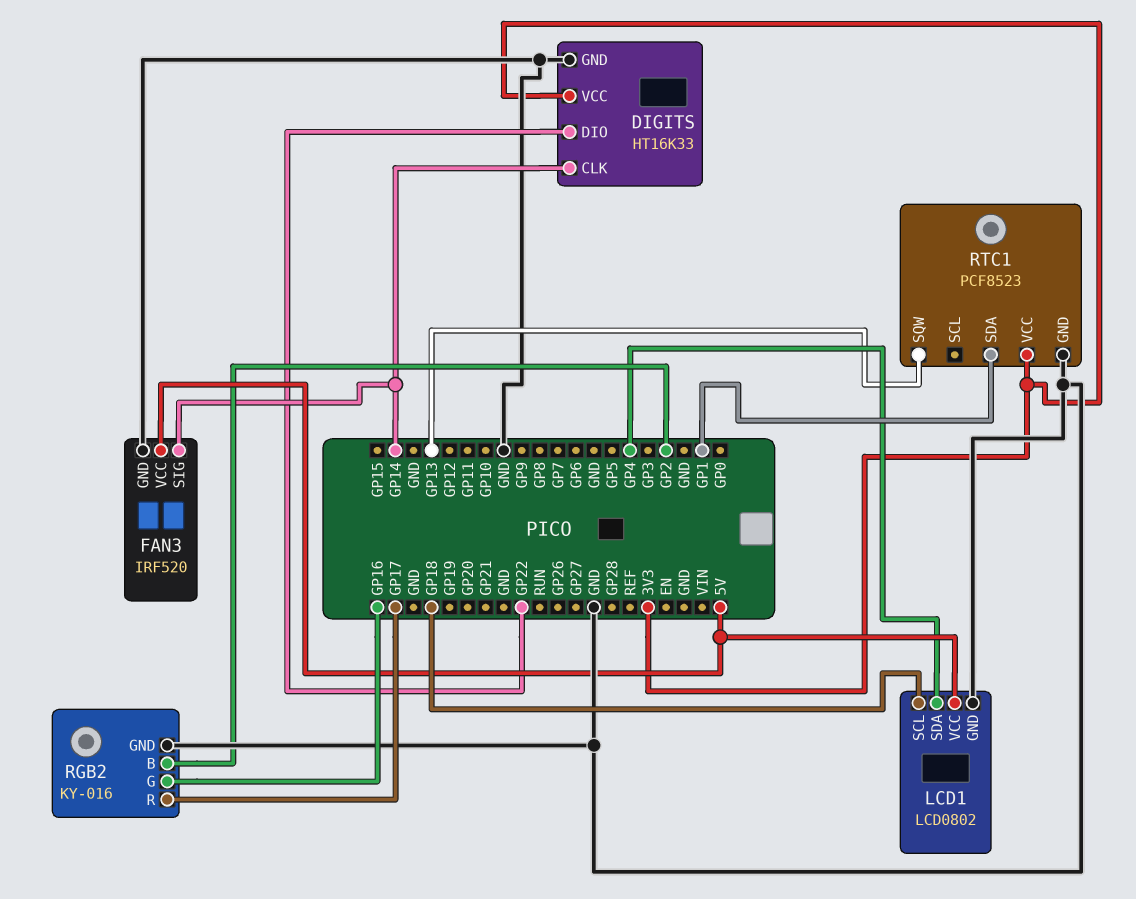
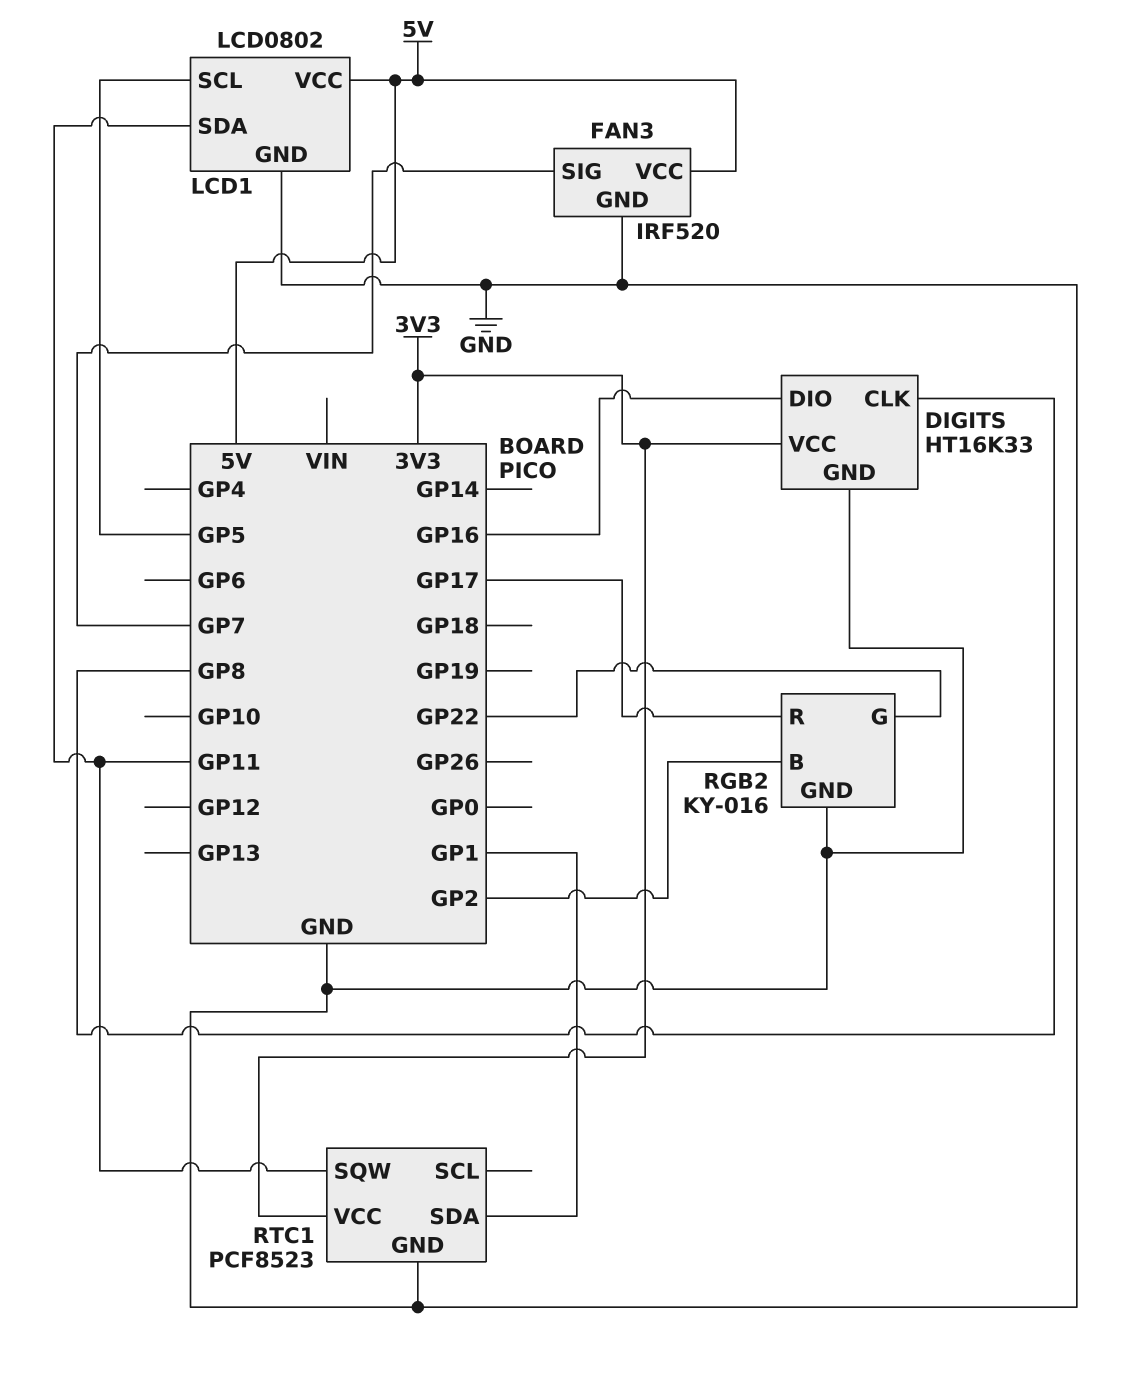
DIGITS pin CLK: GP14 -> GP8
DIGITS pin DIO: GP22 -> GP16
FAN3 pin SIG: GP14 -> GP7
LCD1 pin SCL: GP18 -> GP5
LCD1 pin SDA: GP4 -> GP11
RGB2 pin G: GP16 -> GP22
RTC1 pin SQW: GP13 -> GP11

